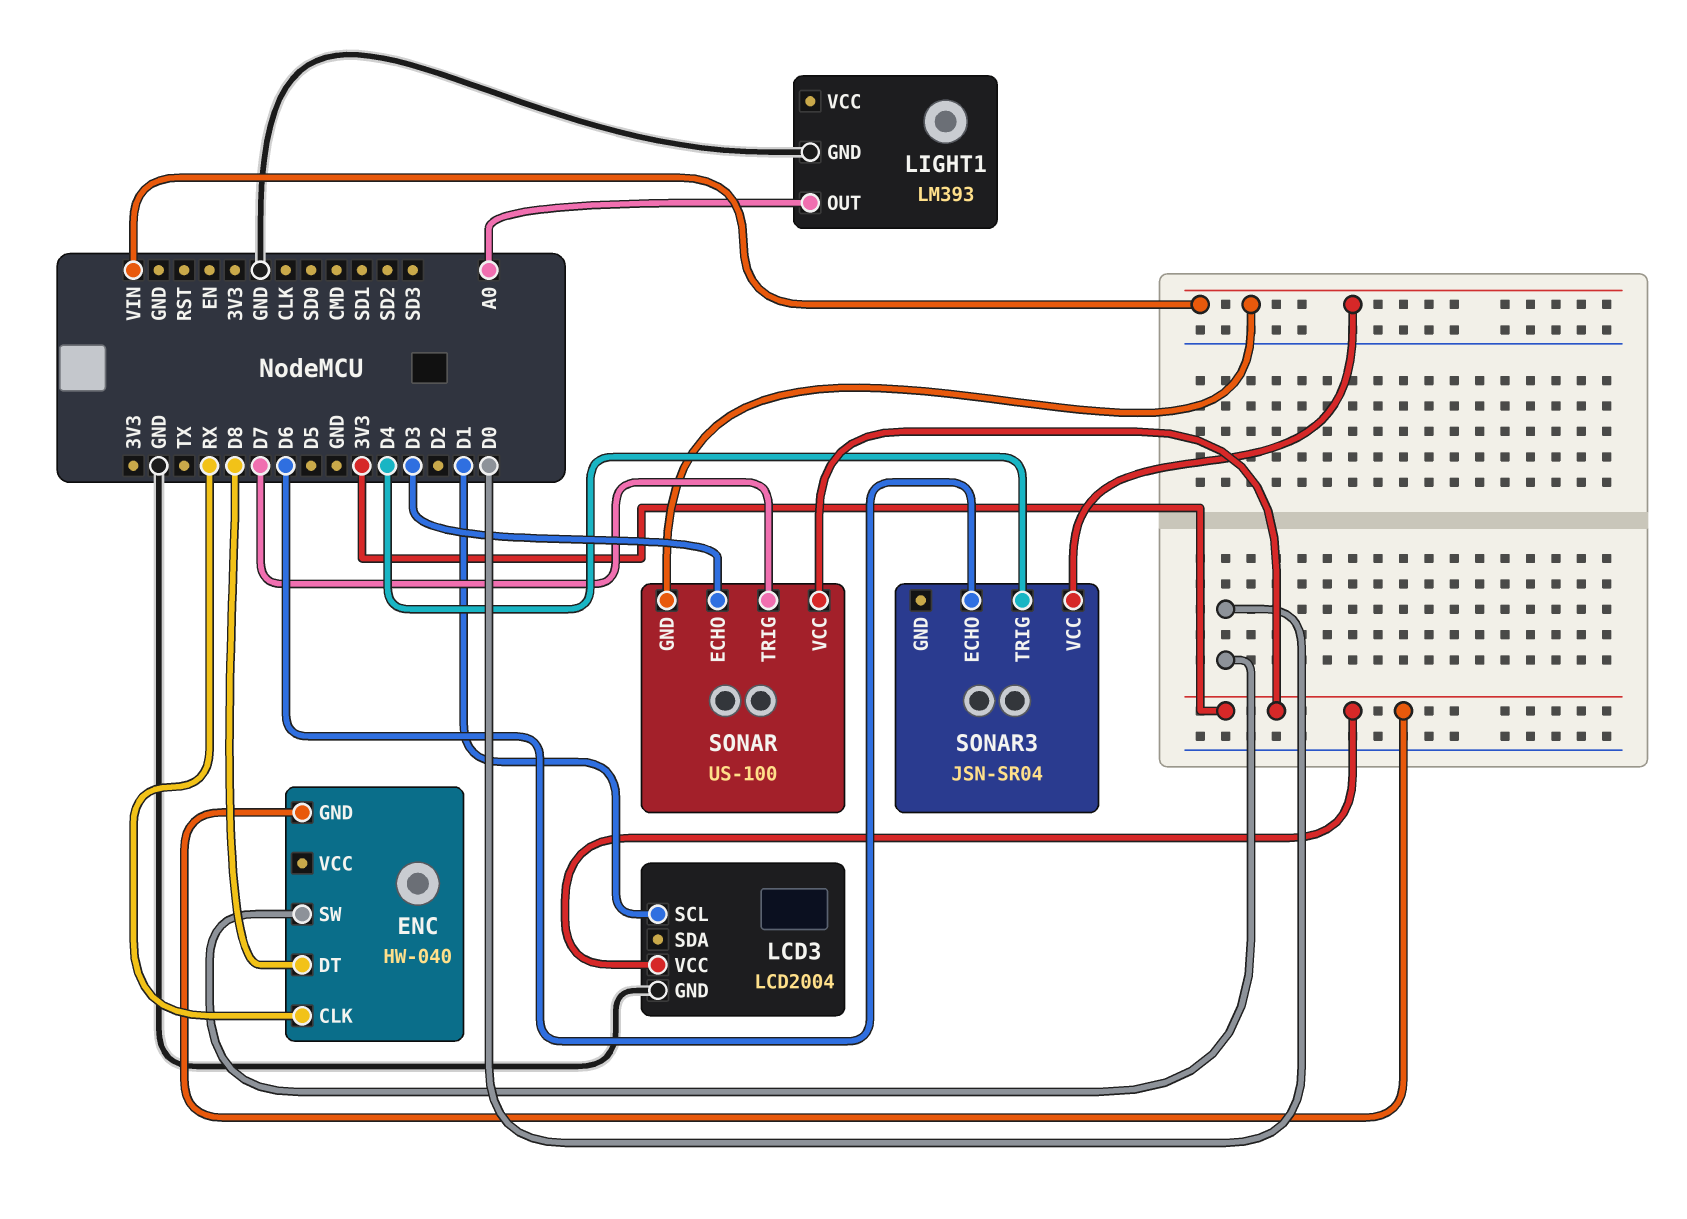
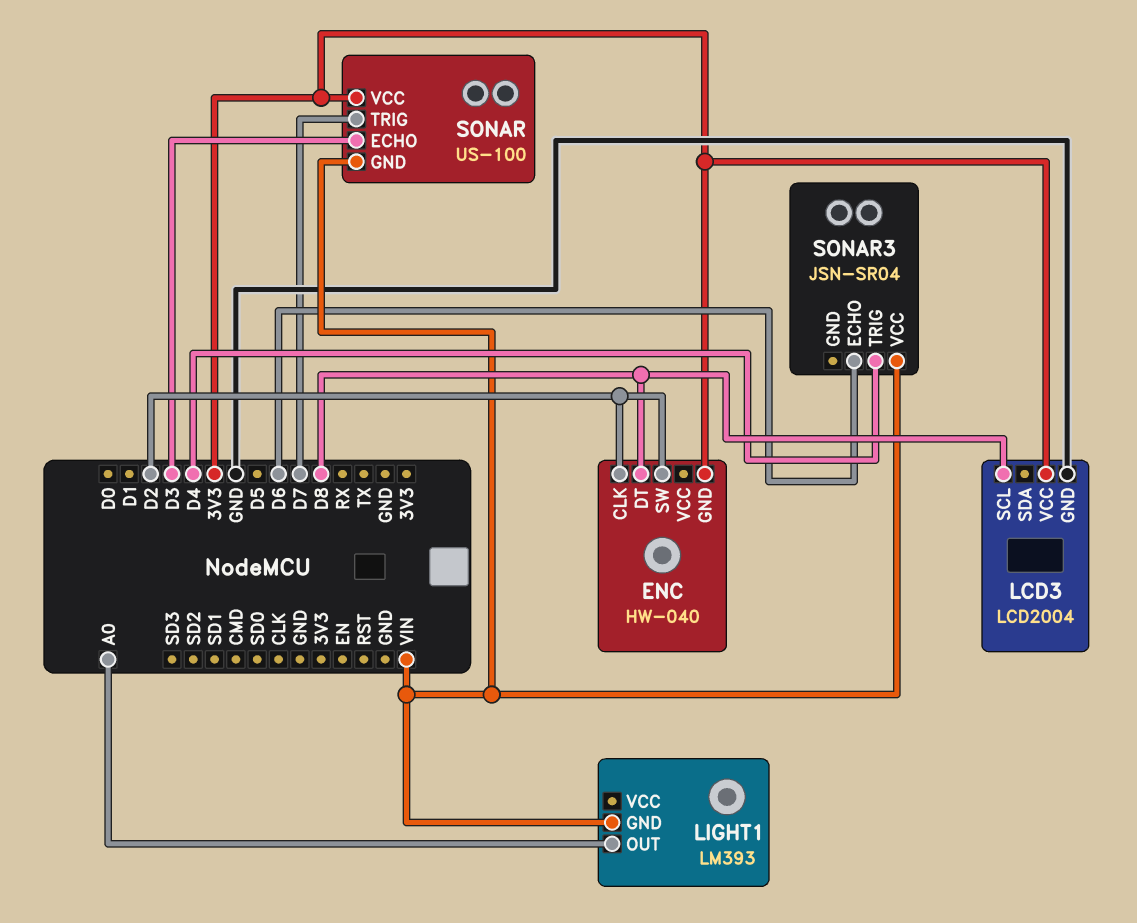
ENC pin CLK: RX -> D2
ENC pin SW: D0 -> D2
LCD3 pin SCL: D1 -> D8
LIGHT1 pin GND: GND -> VIN

